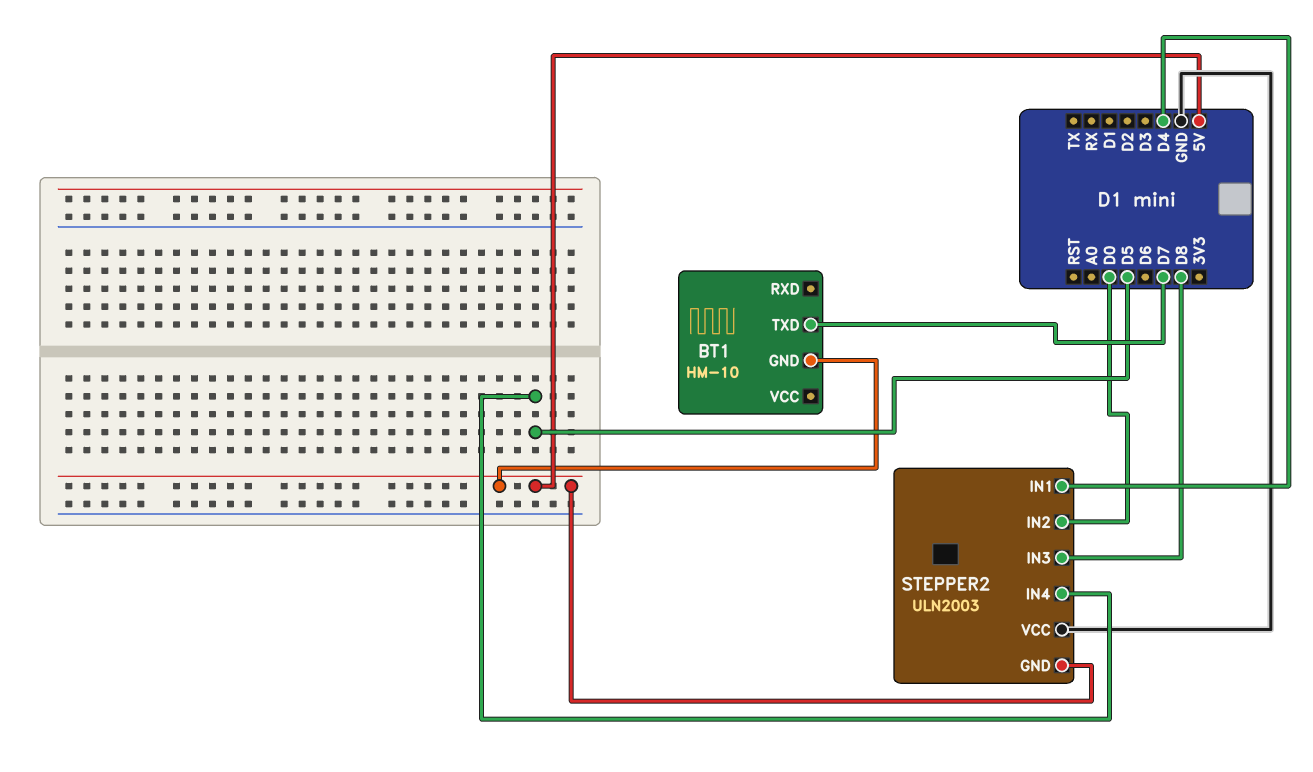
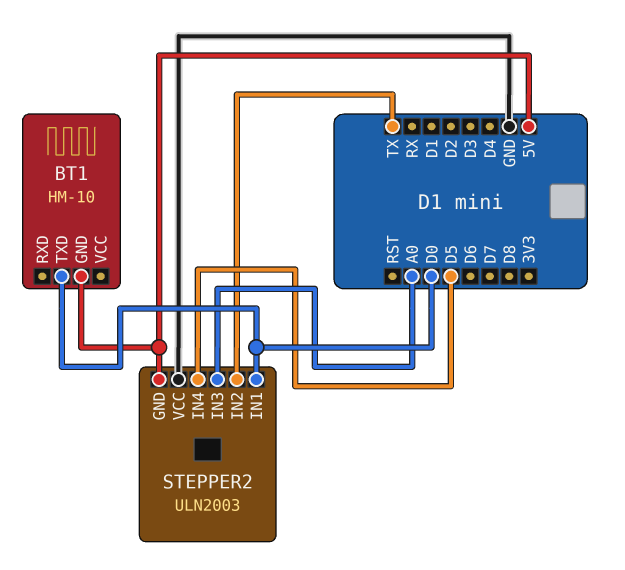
BT1 pin TXD: D7 -> D0
STEPPER2 pin IN1: D4 -> D0
STEPPER2 pin IN2: D0 -> TX
STEPPER2 pin IN3: D8 -> A0

